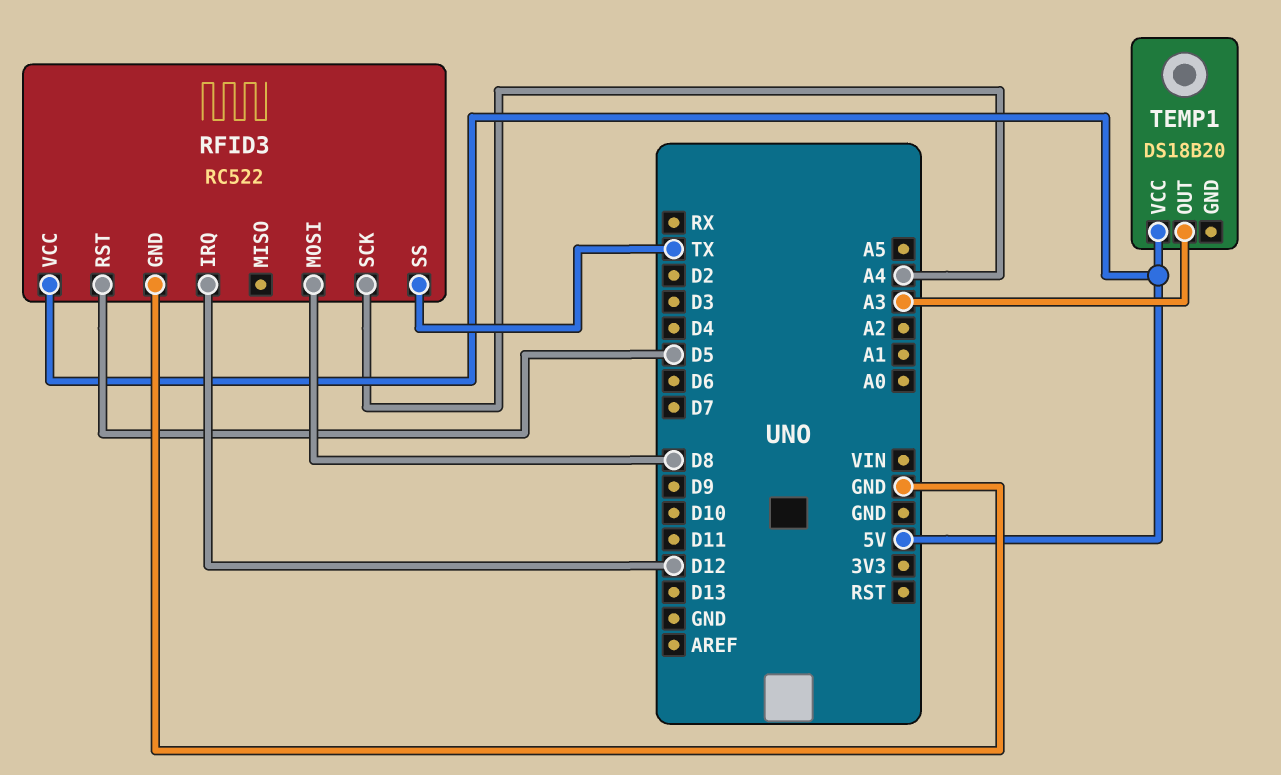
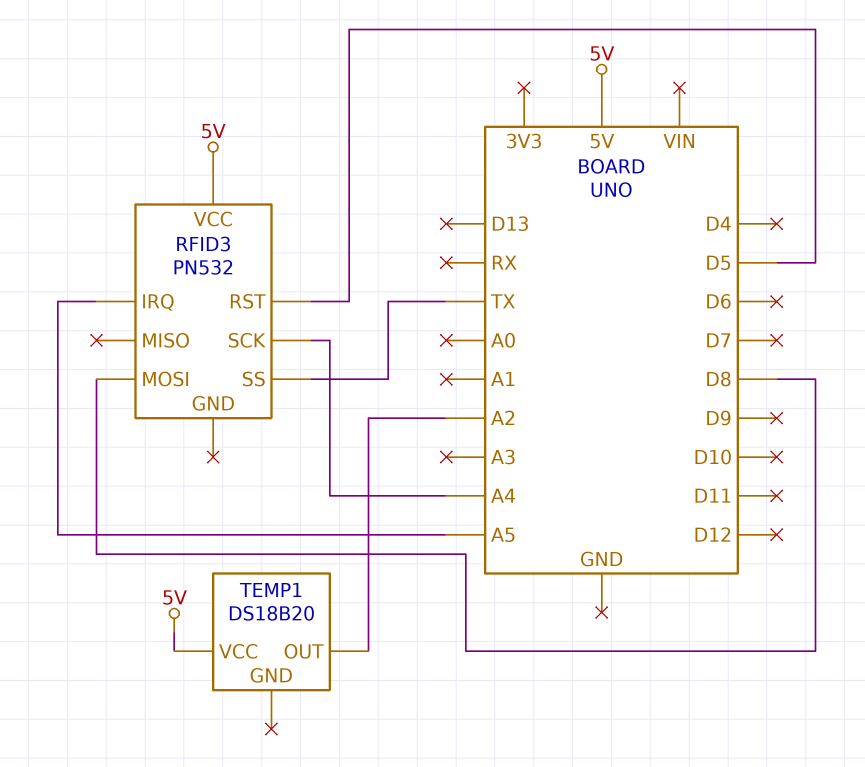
RFID3: RC522 -> PN532
RFID3 pin GND: GND -> none
RFID3 pin IRQ: D12 -> A5
TEMP1 pin OUT: A3 -> A2

